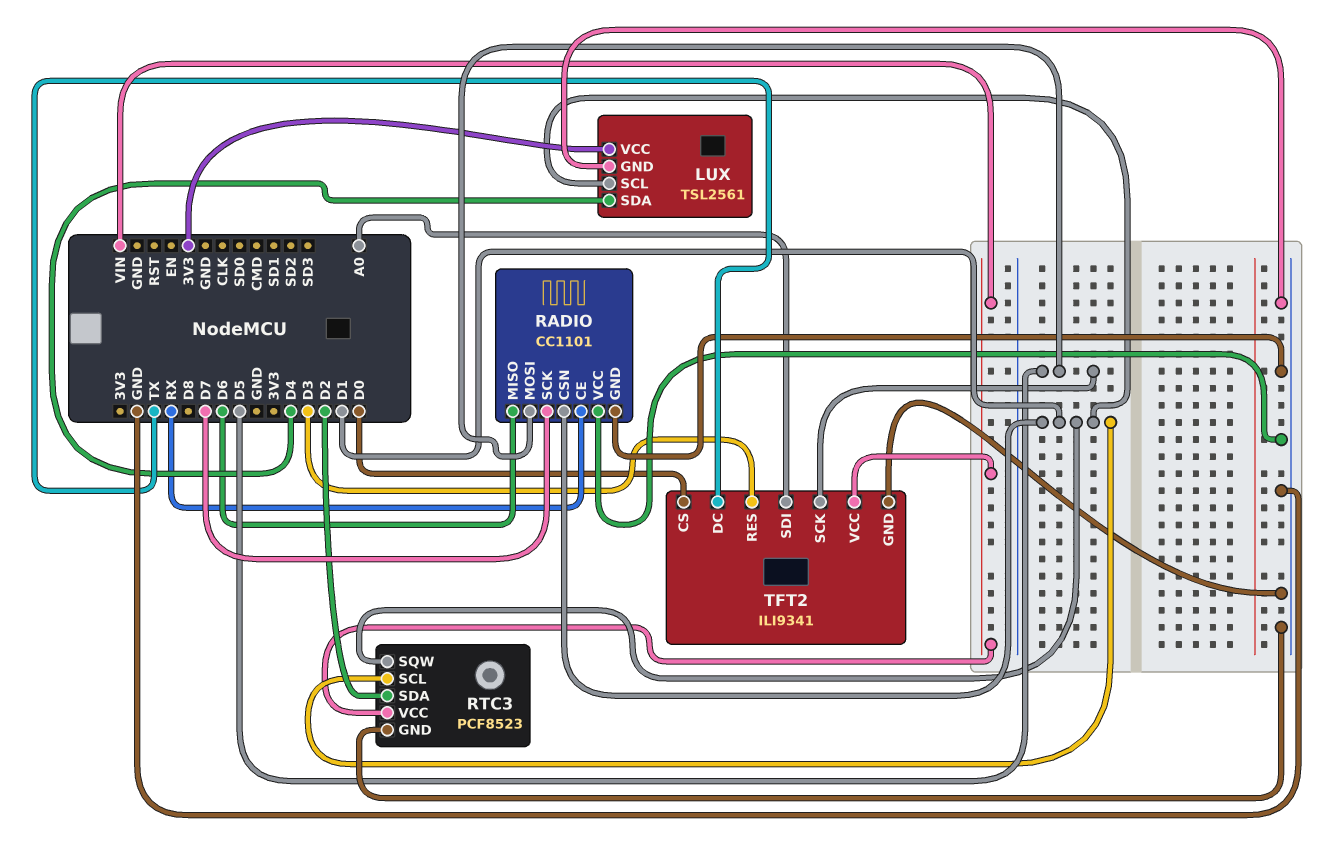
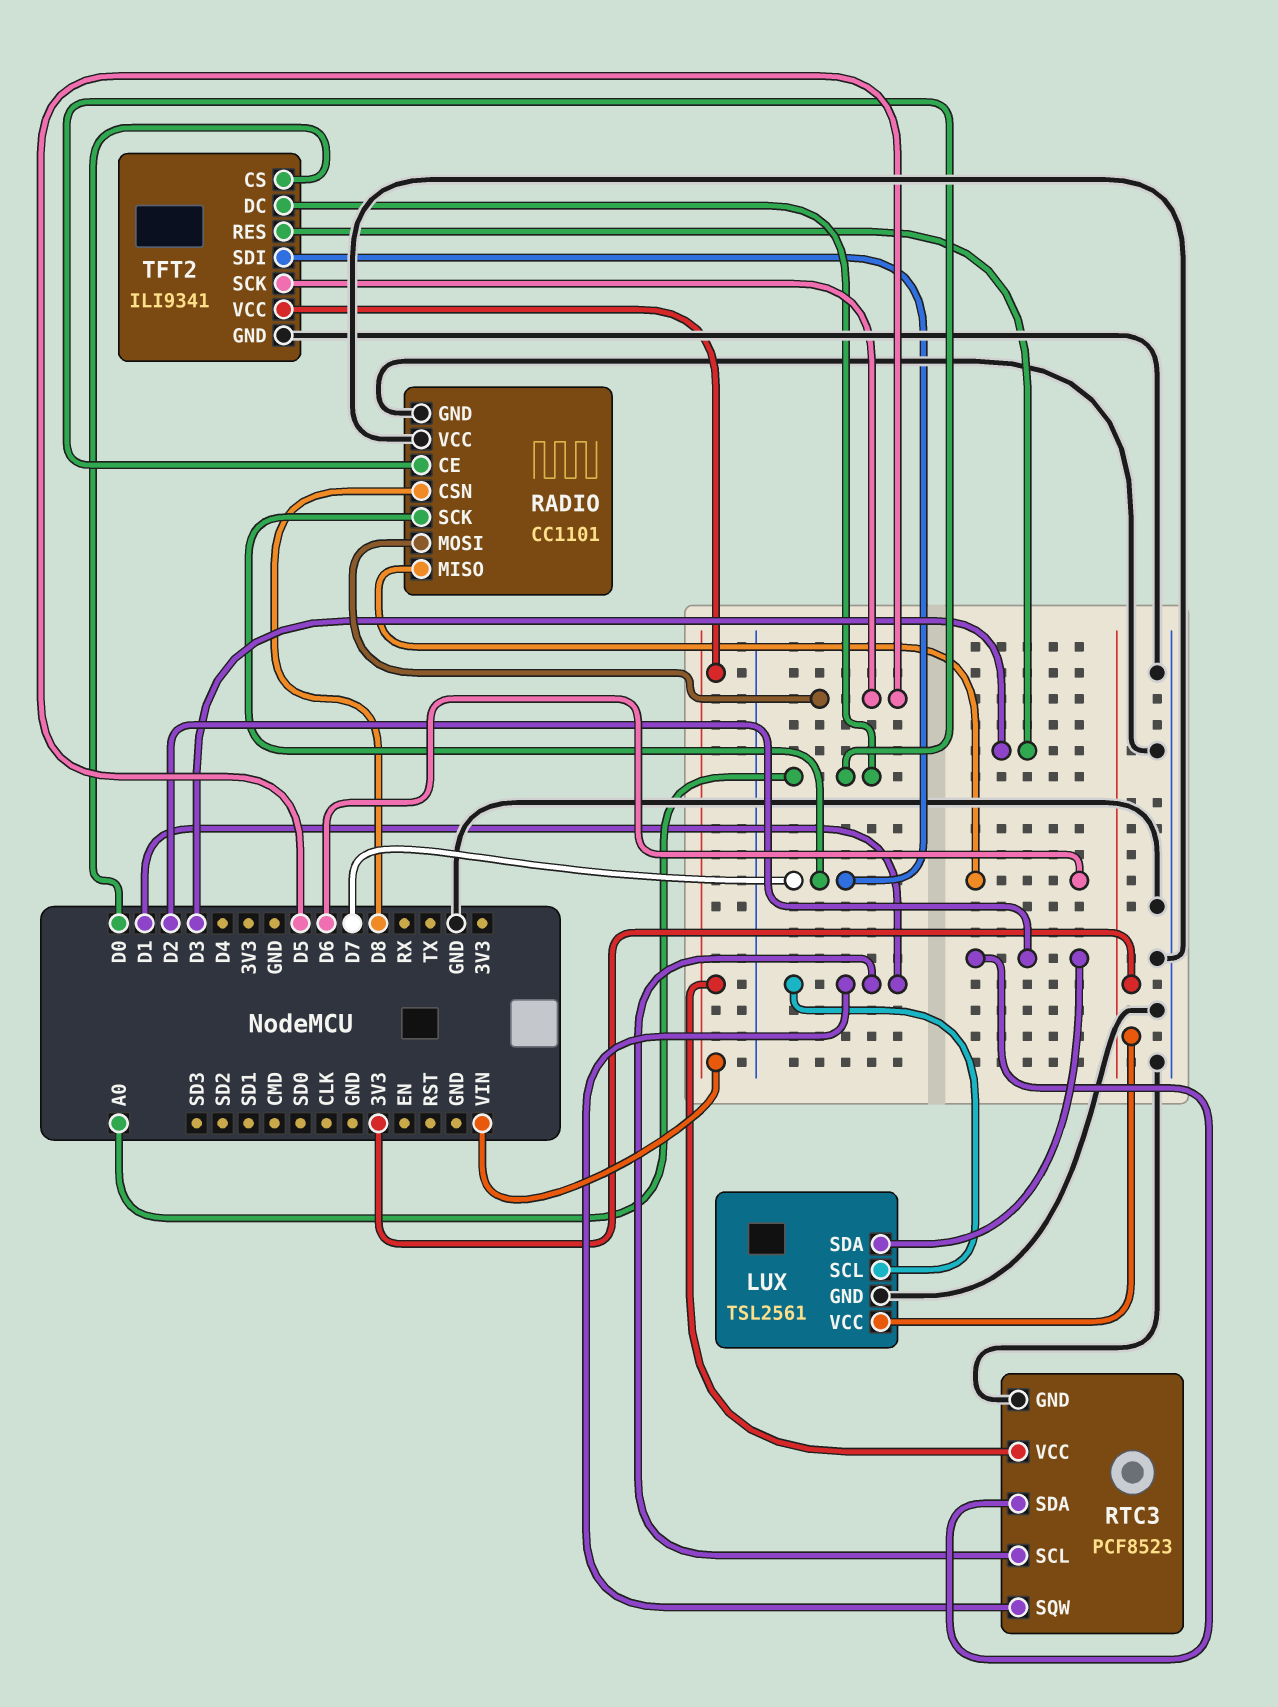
LUX pin SDA: D4 -> D2
RADIO pin CE: RX -> A0
RADIO pin CSN: D1 -> D8
TFT2 pin DC: TX -> A0
TFT2 pin SDI: A0 -> D7

